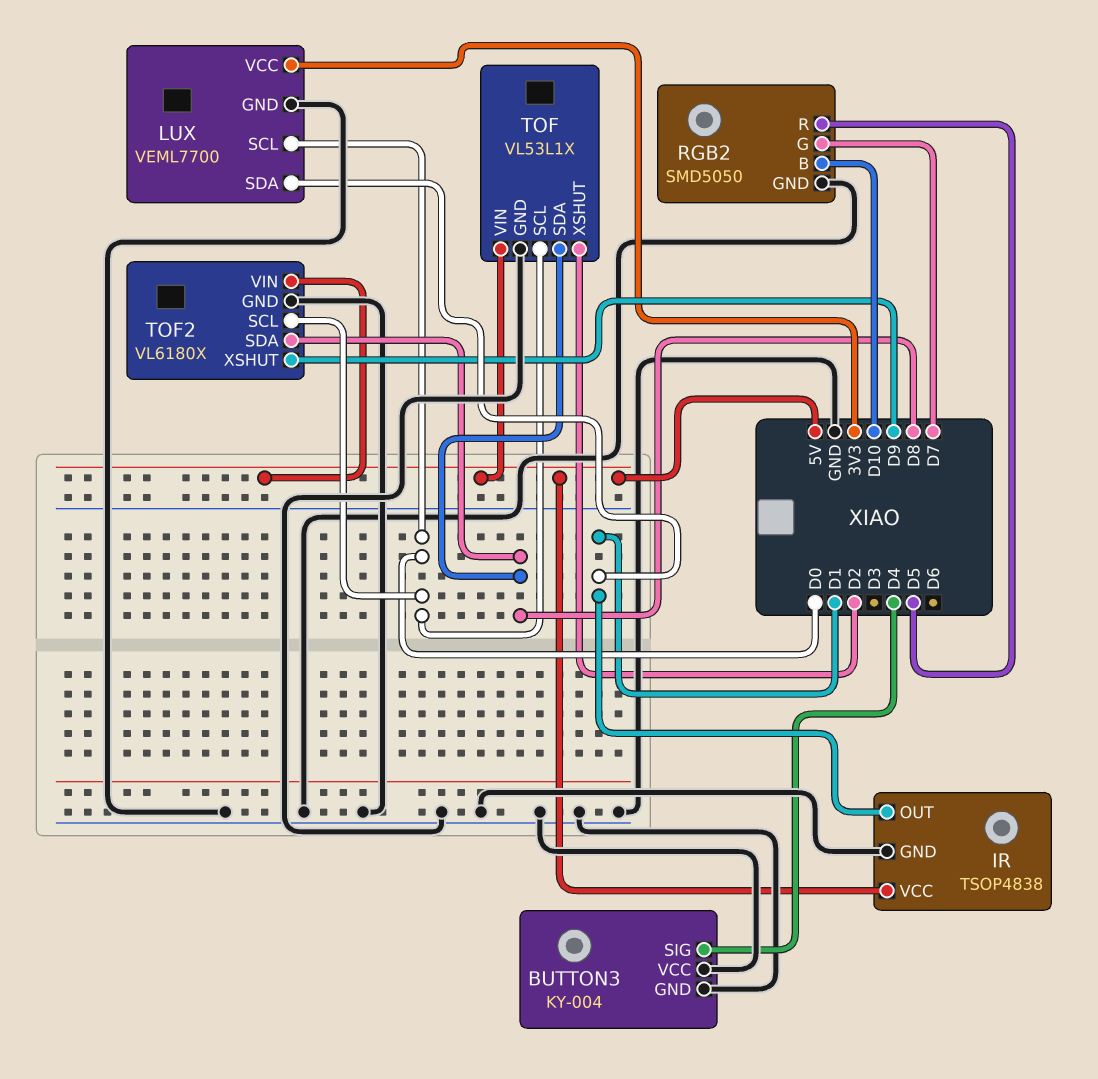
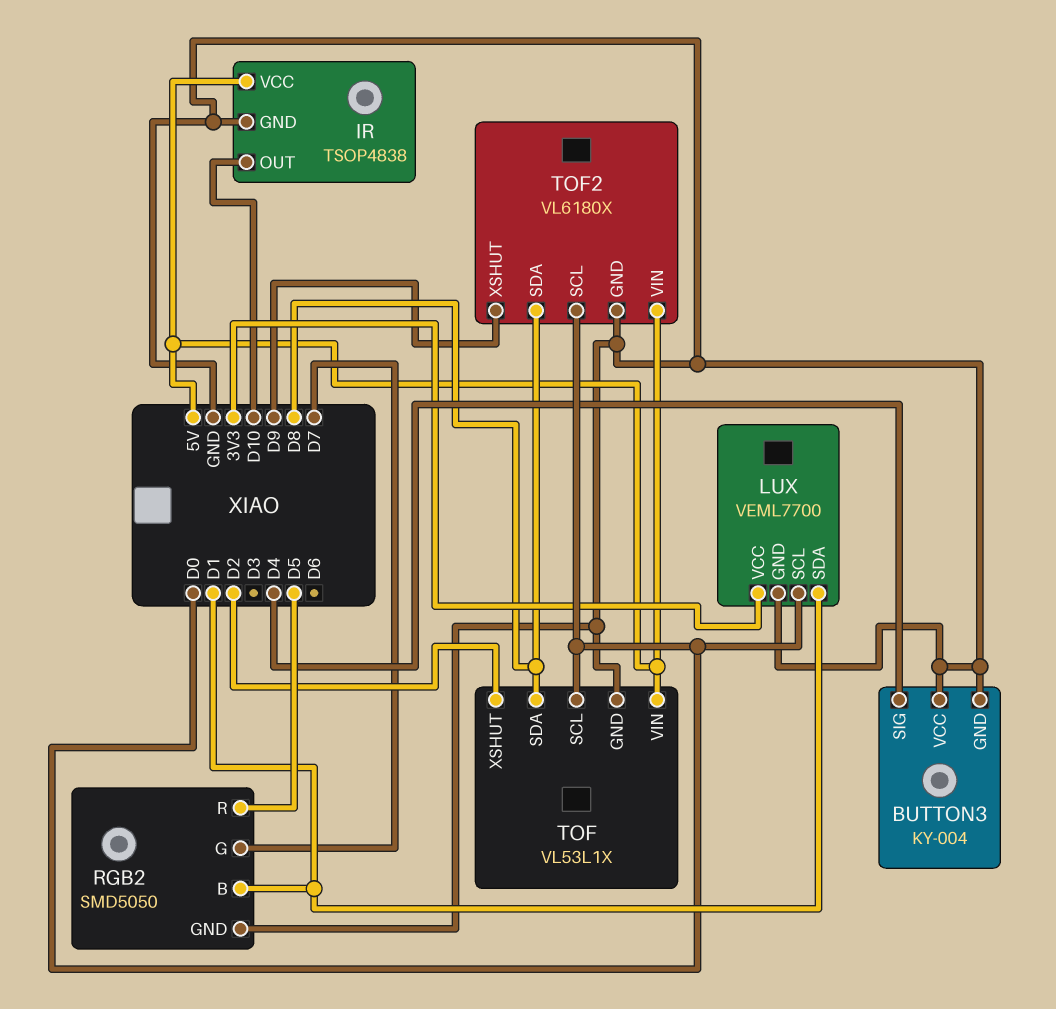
IR pin OUT: D1 -> D10
RGB2 pin B: D10 -> D1

